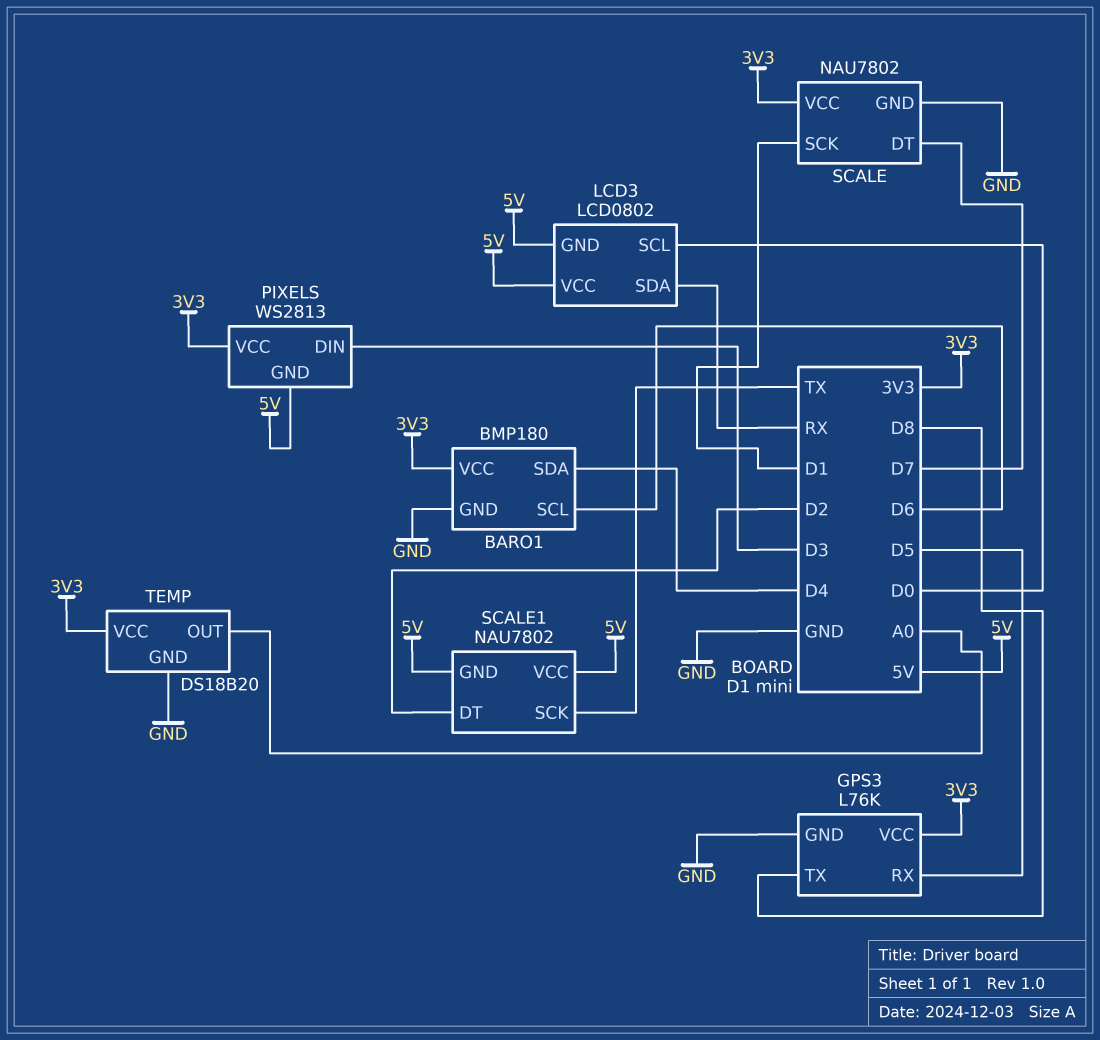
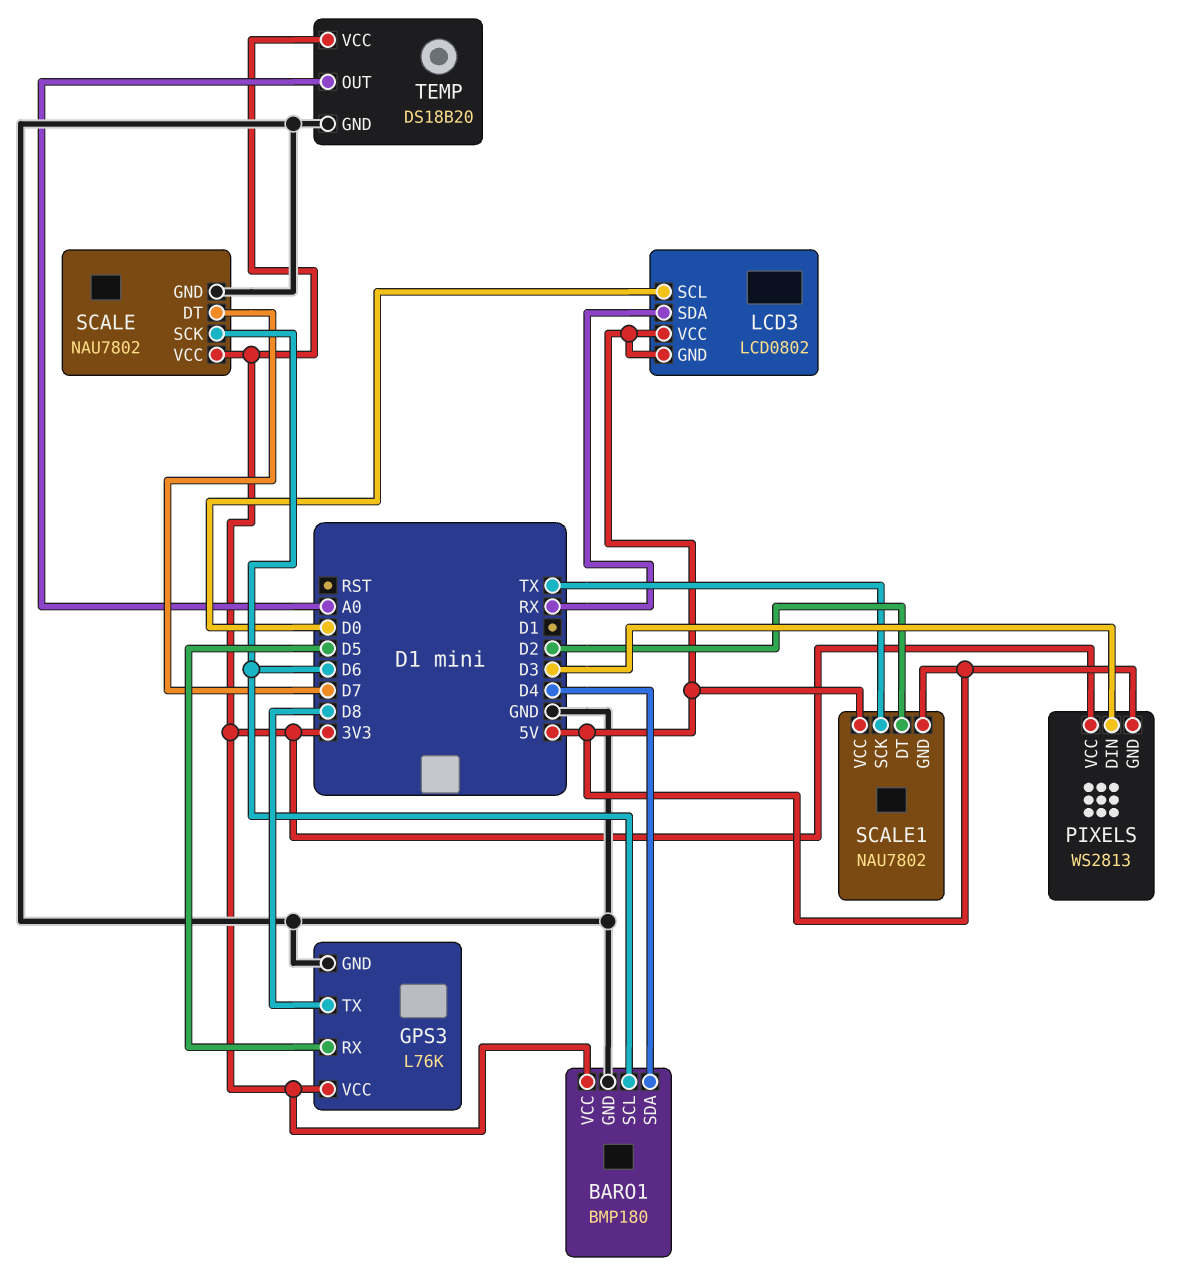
SCALE pin SCK: D1 -> D6

